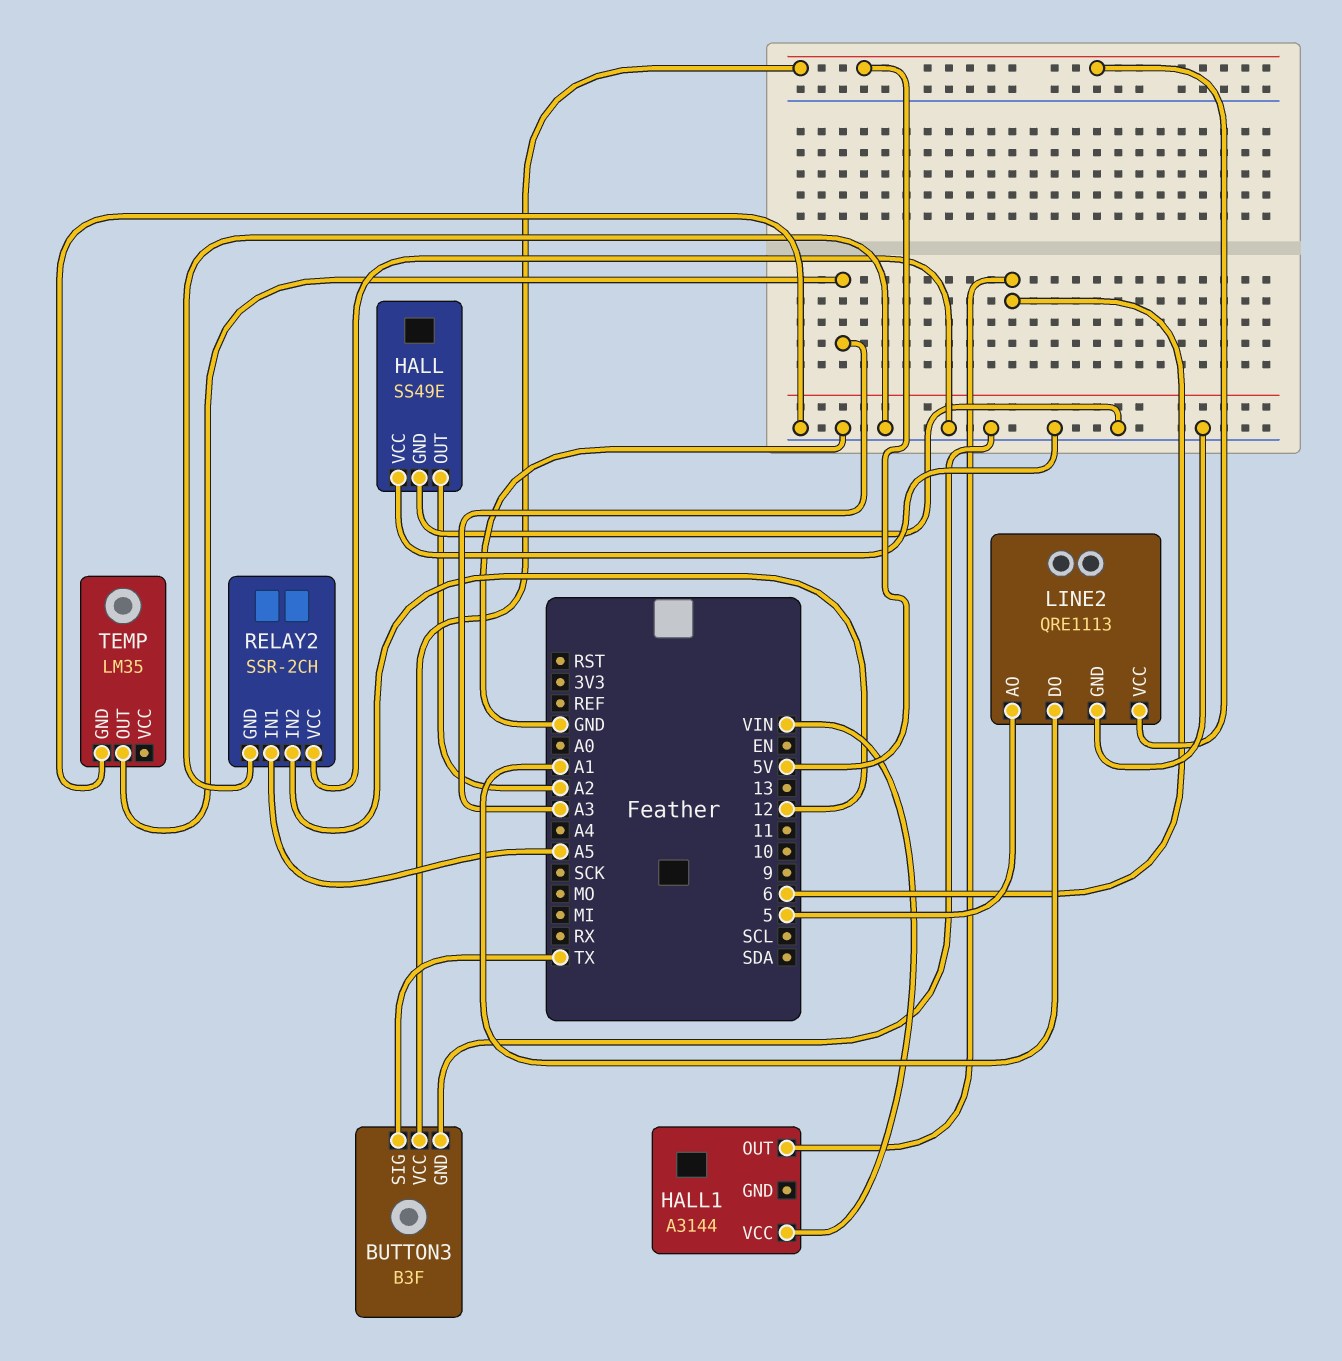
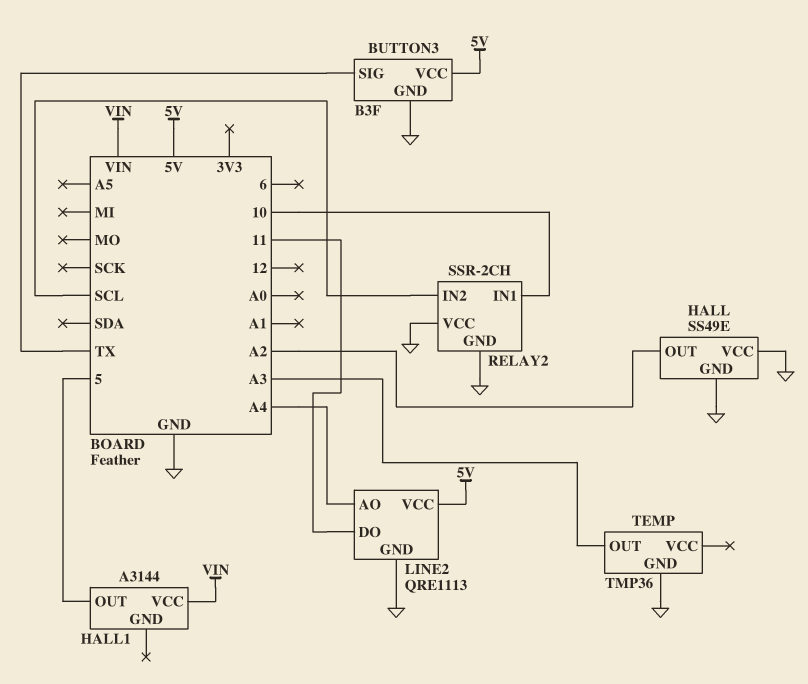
HALL1 pin OUT: 6 -> 5
LINE2 pin AO: 5 -> A4
LINE2 pin DO: A1 -> 11
RELAY2 pin IN1: A5 -> 10
RELAY2 pin IN2: 12 -> SCL
TEMP: LM35 -> TMP36

